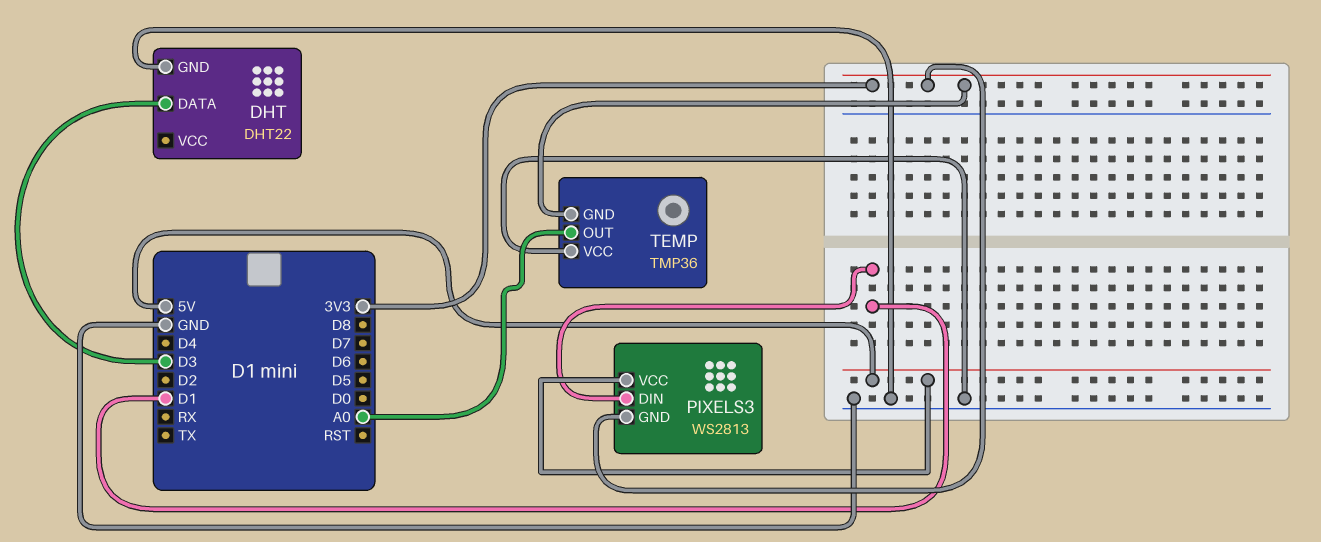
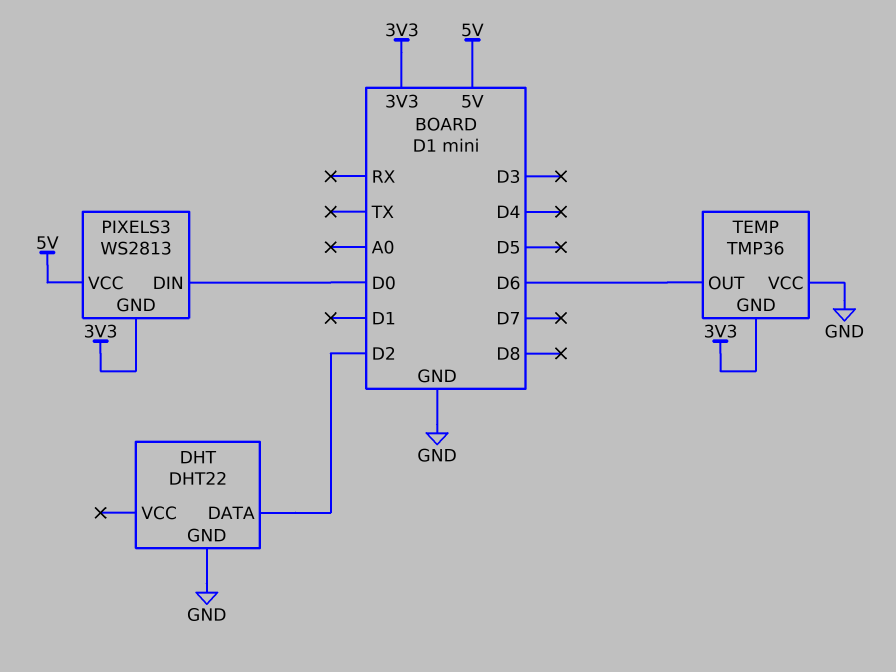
DHT pin DATA: D3 -> D2
PIXELS3 pin DIN: D1 -> D0
TEMP pin OUT: A0 -> D6

